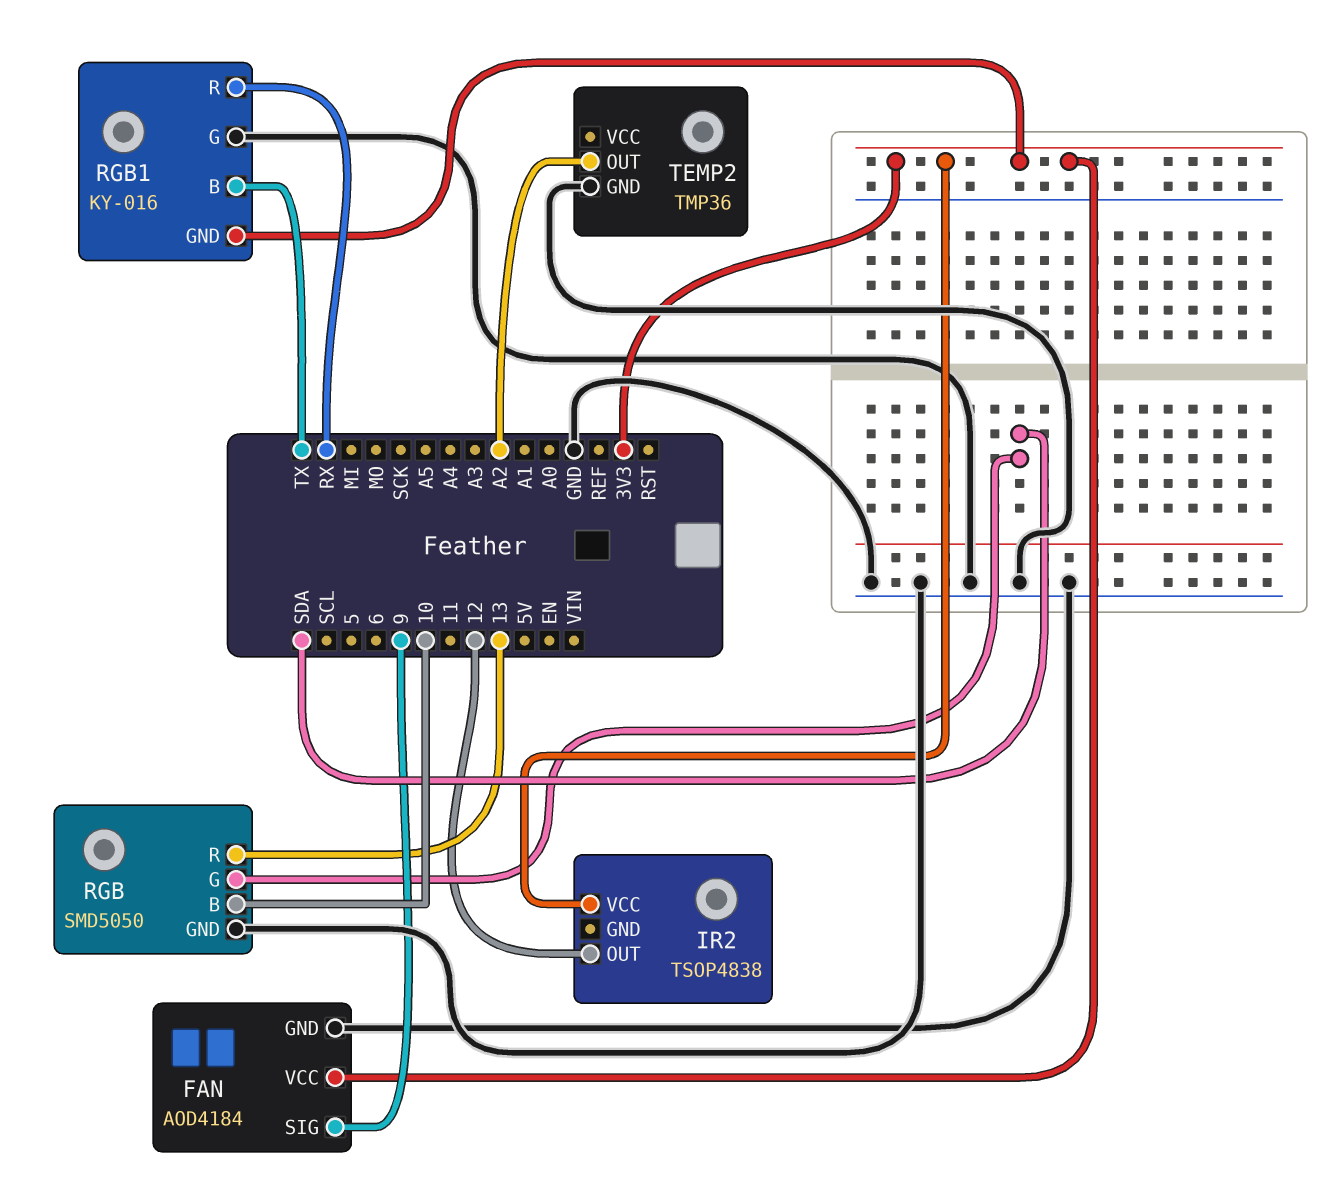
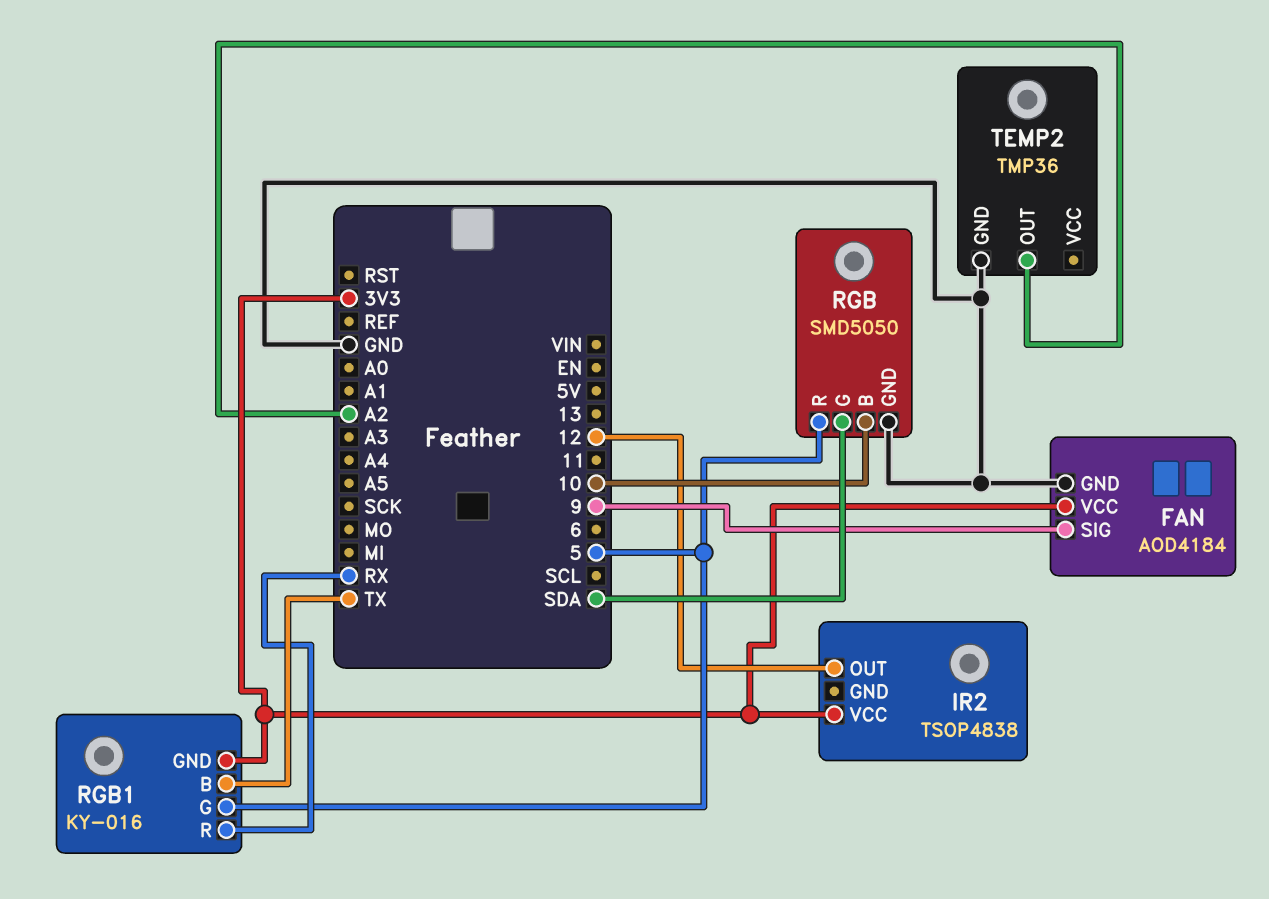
RGB pin R: 13 -> 5
RGB1 pin G: GND -> 5

